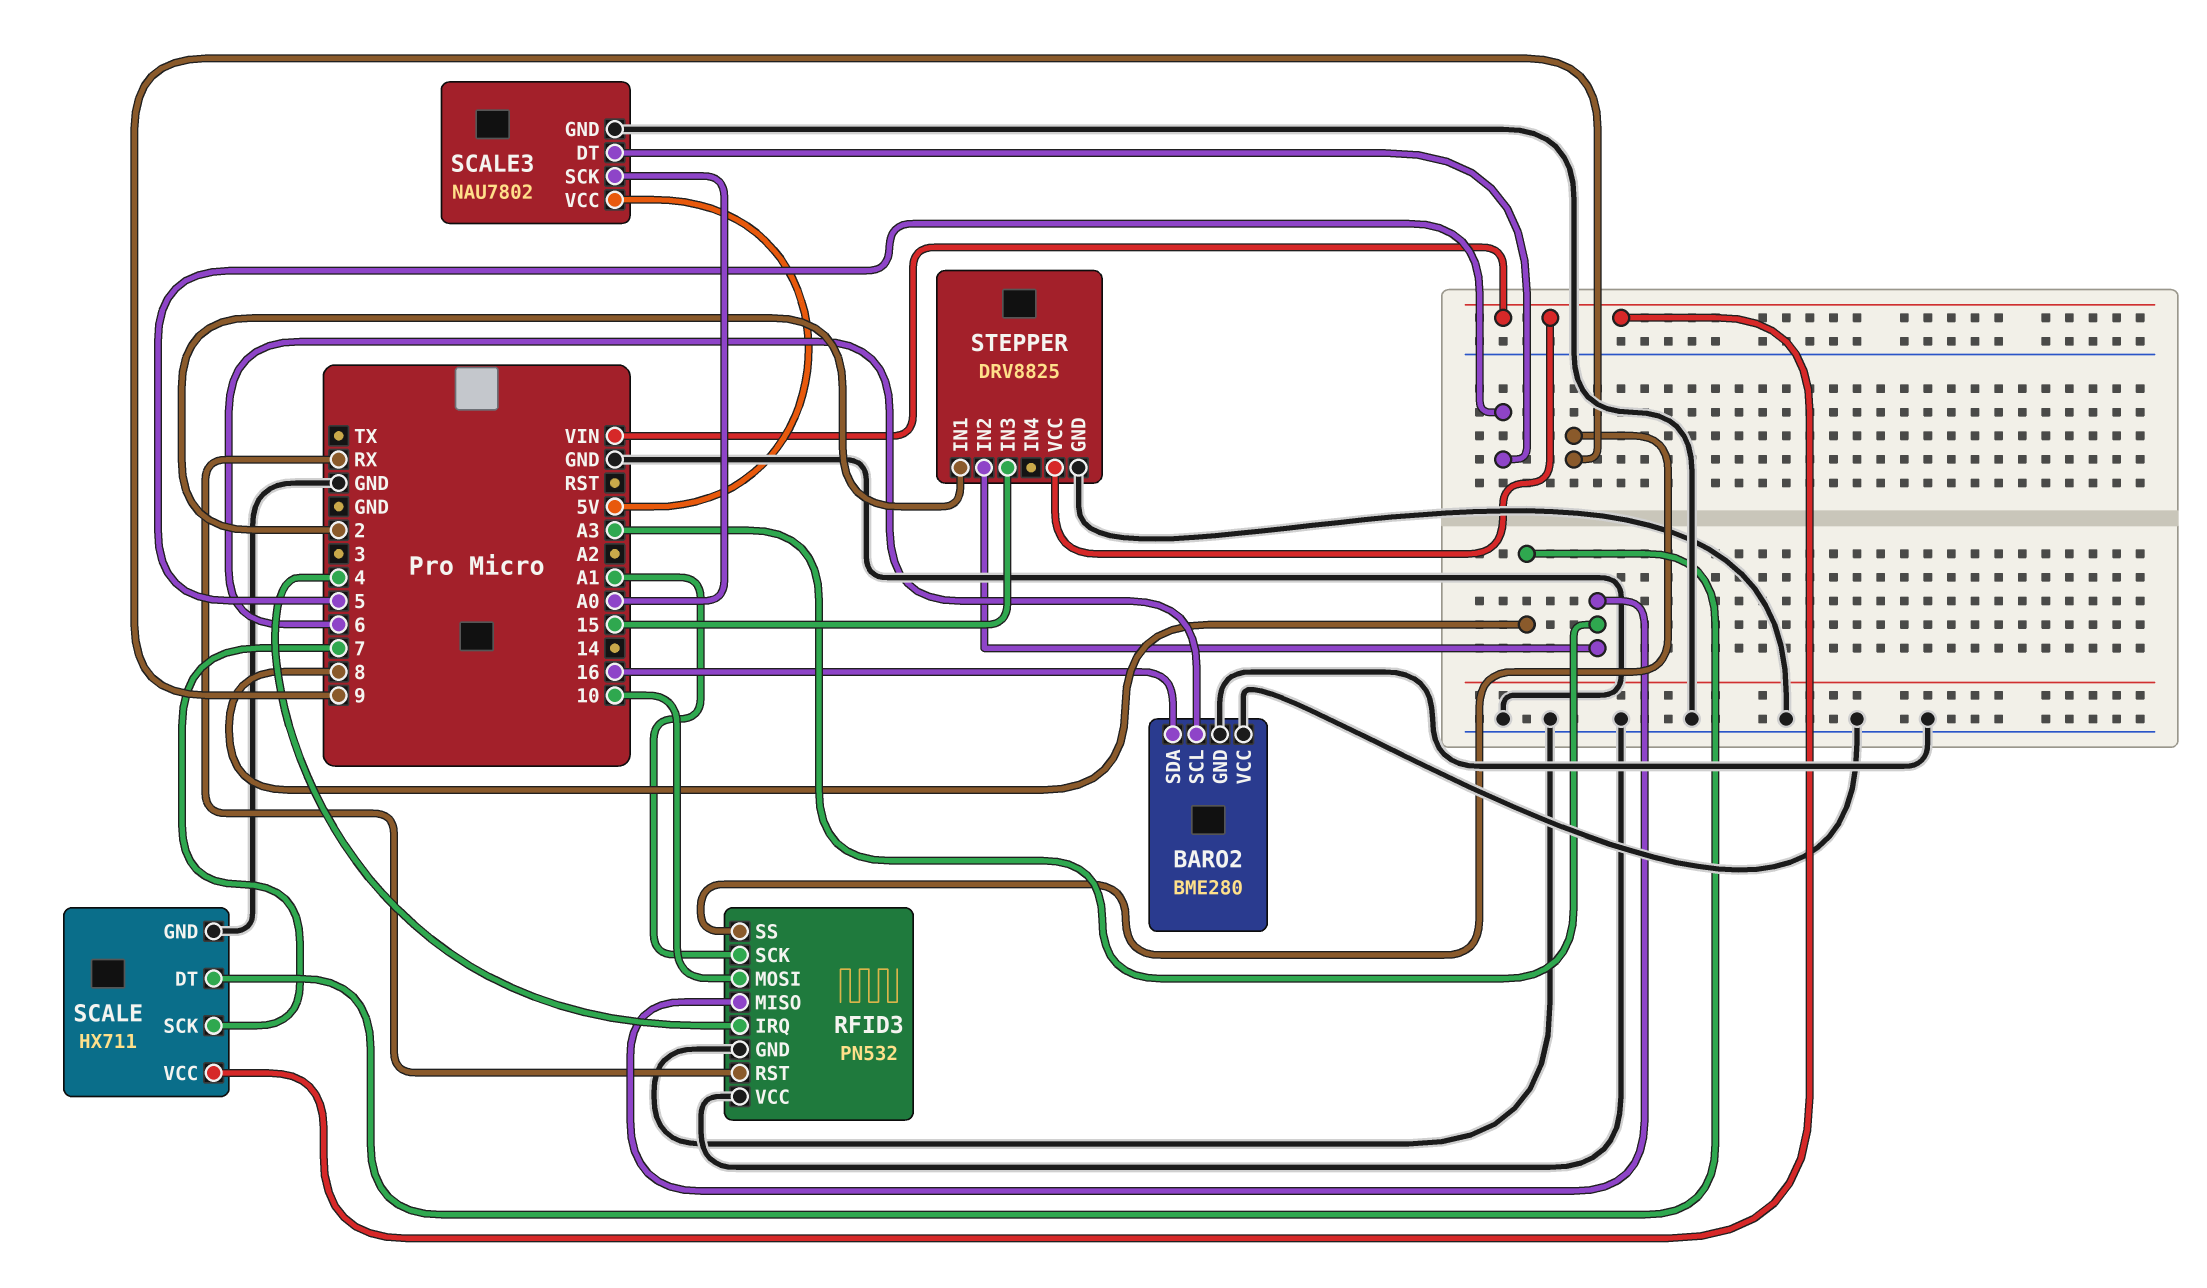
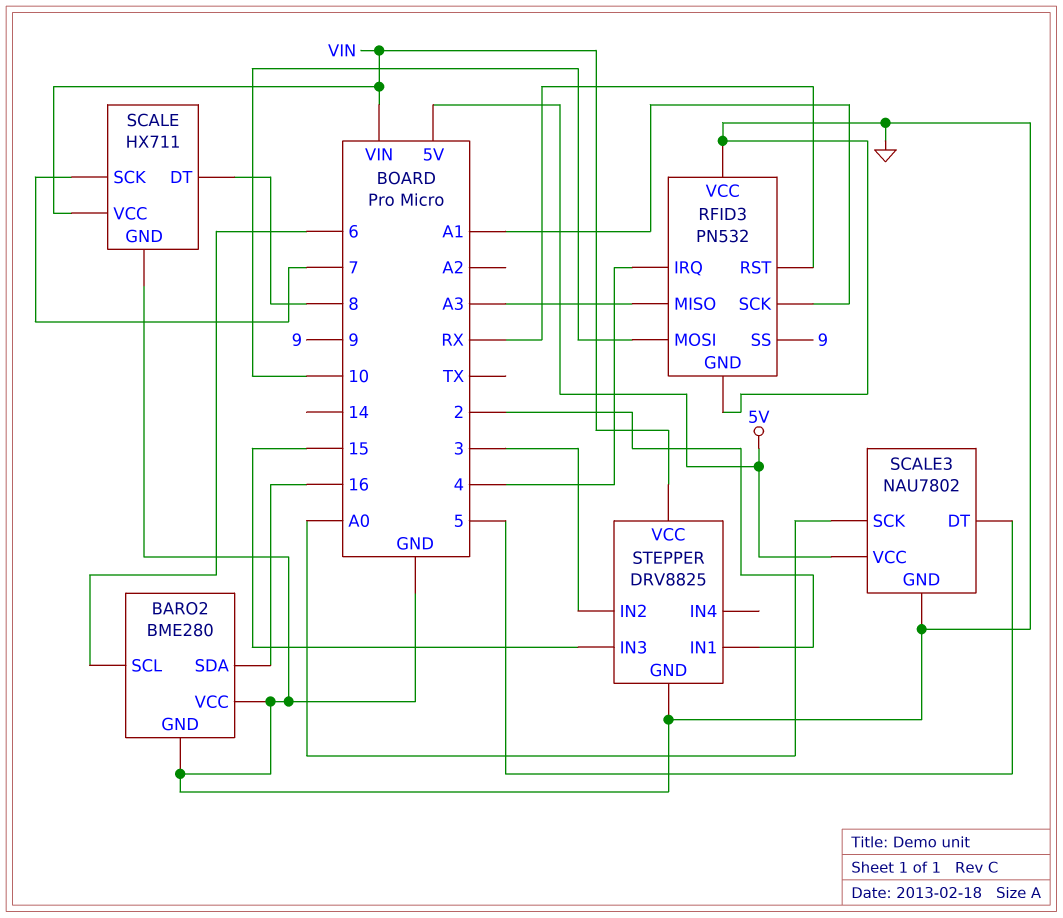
STEPPER pin IN2: A3 -> 3

